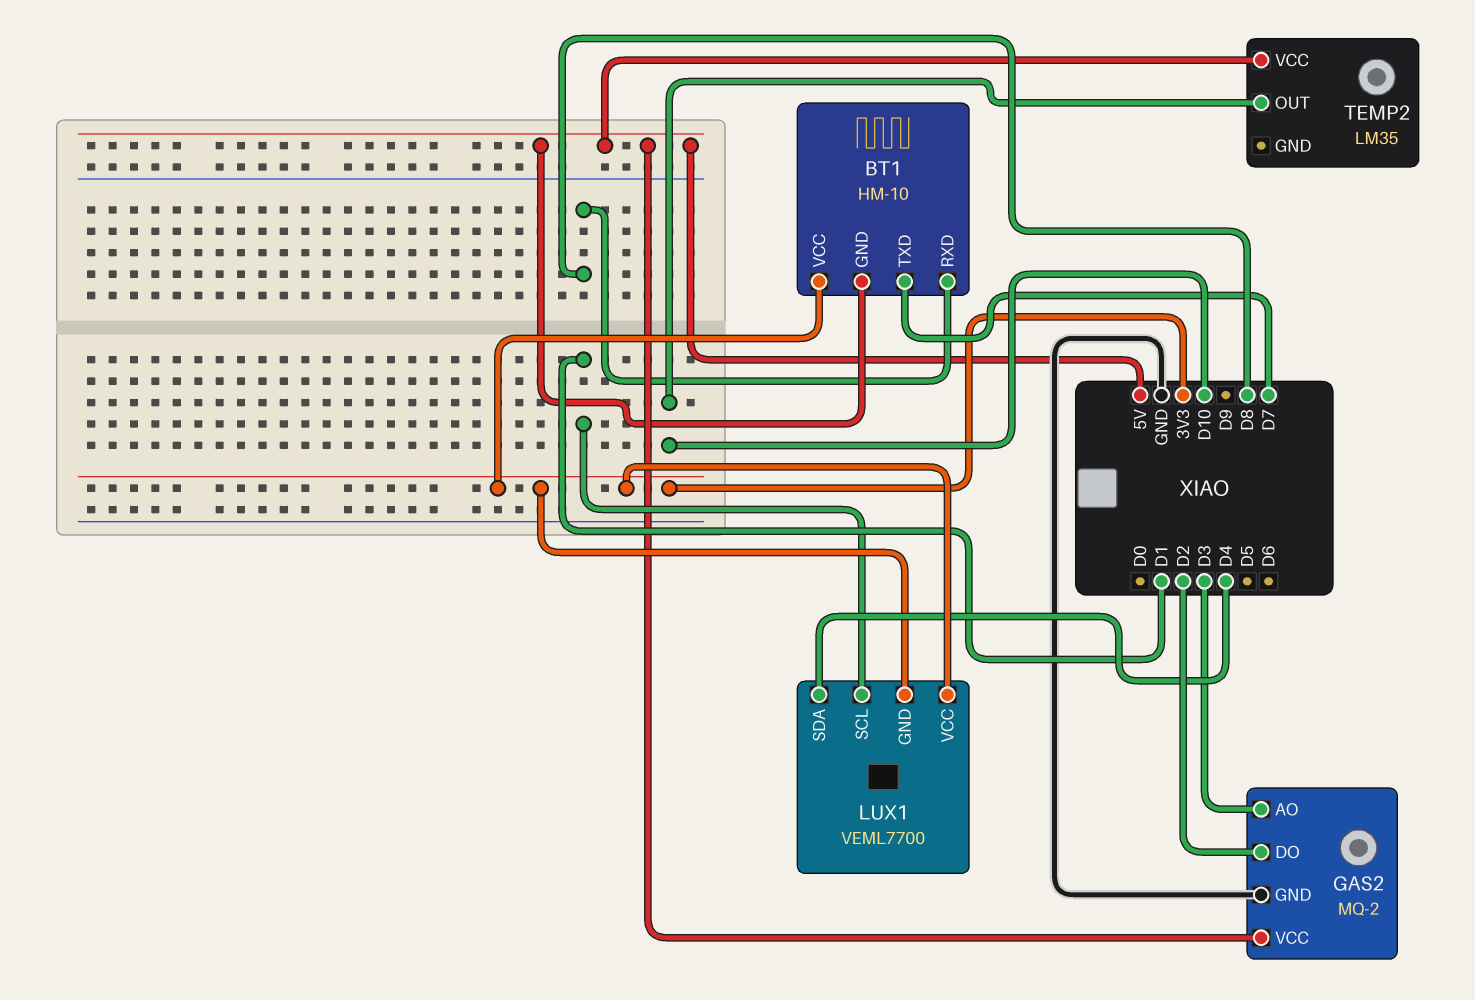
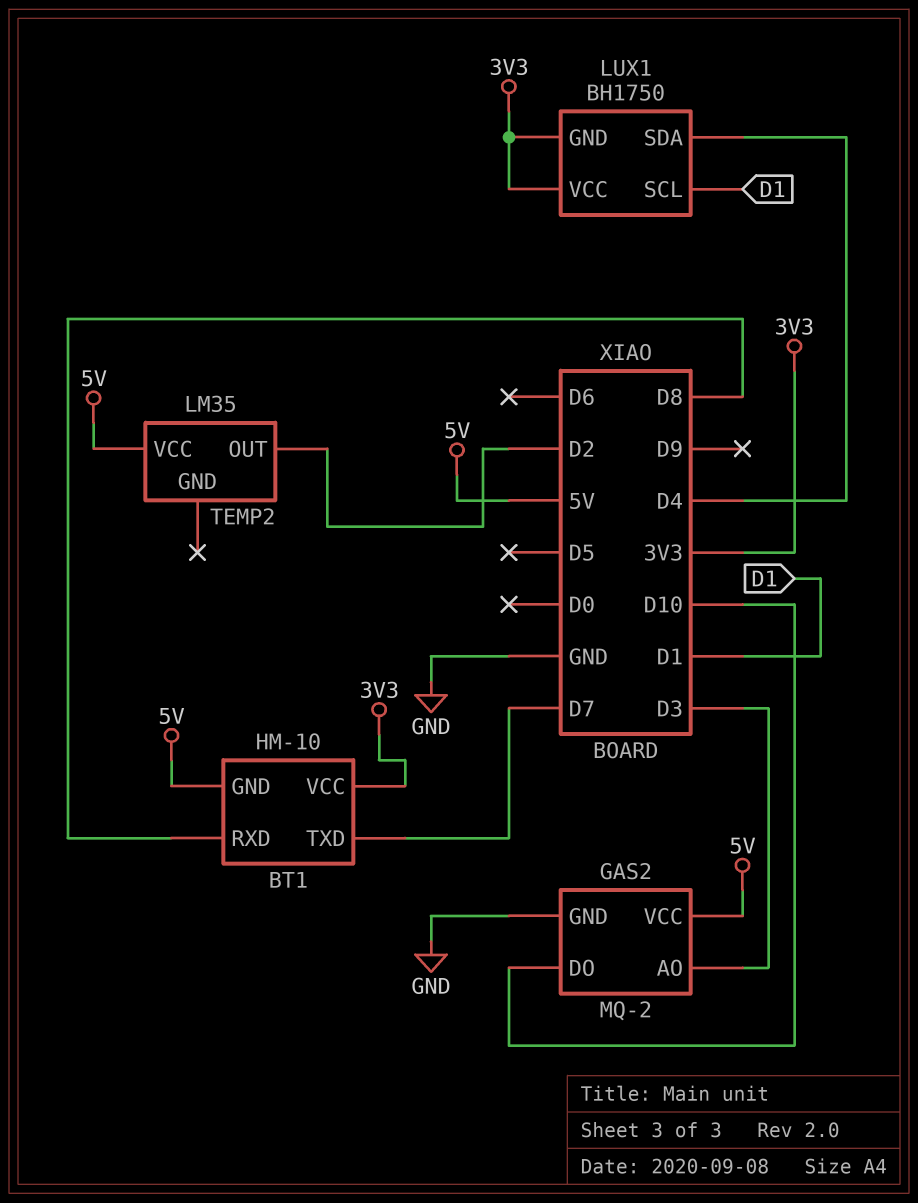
GAS2 pin DO: D2 -> D10
LUX1: VEML7700 -> BH1750
TEMP2 pin OUT: D10 -> D2

